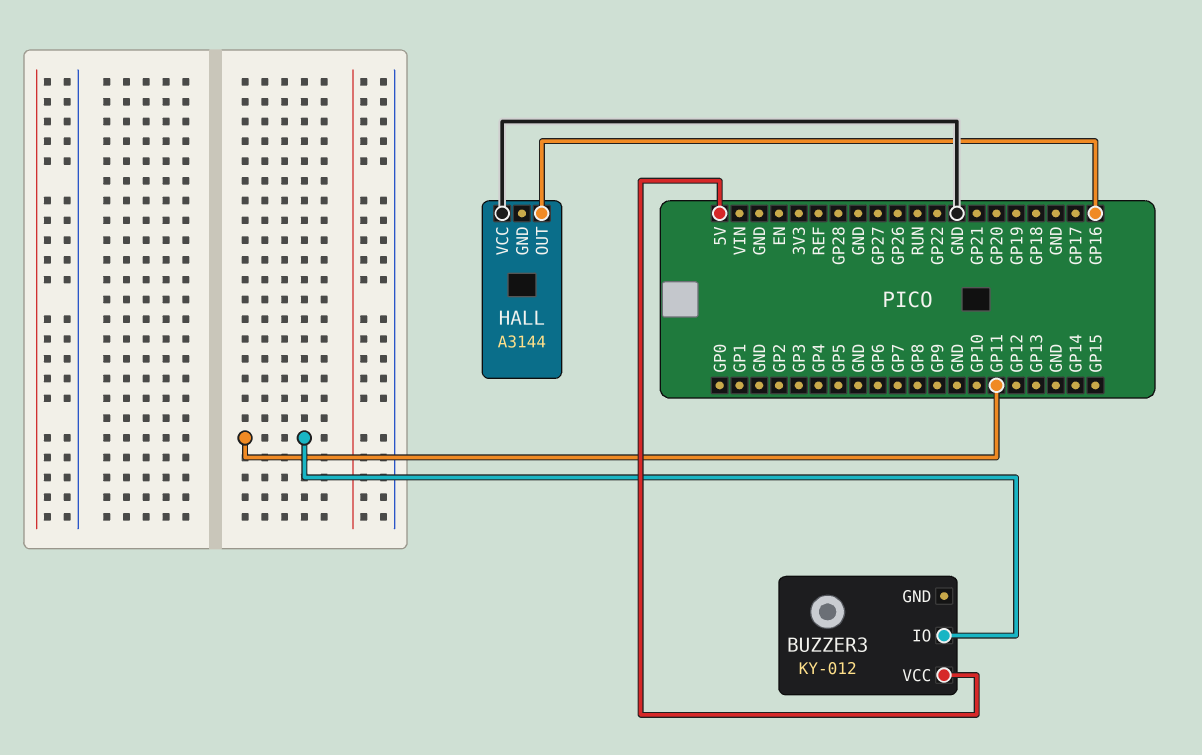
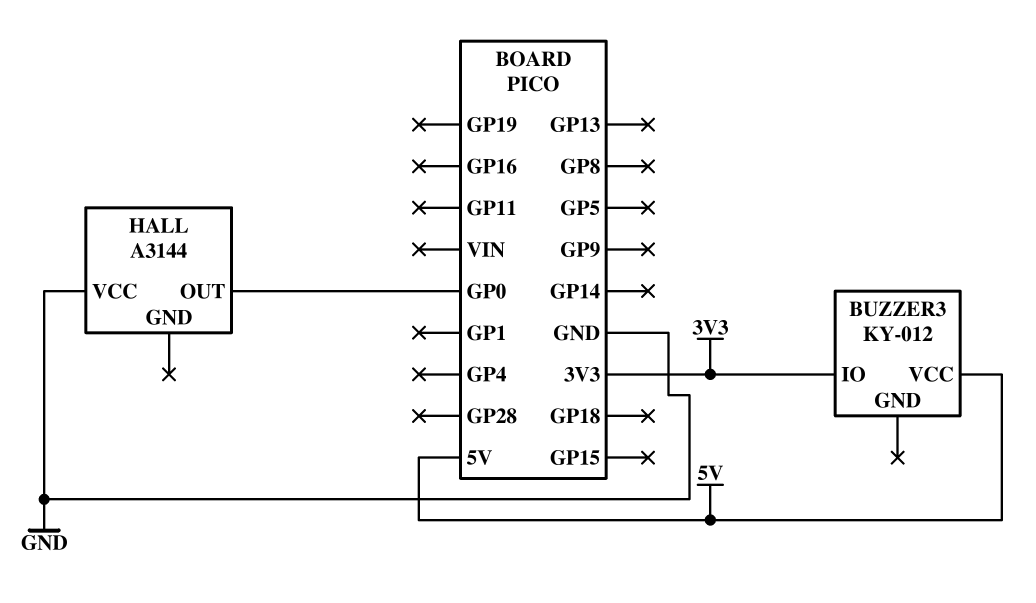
BUZZER3 pin IO: GP11 -> 3V3
HALL pin OUT: GP16 -> GP0

